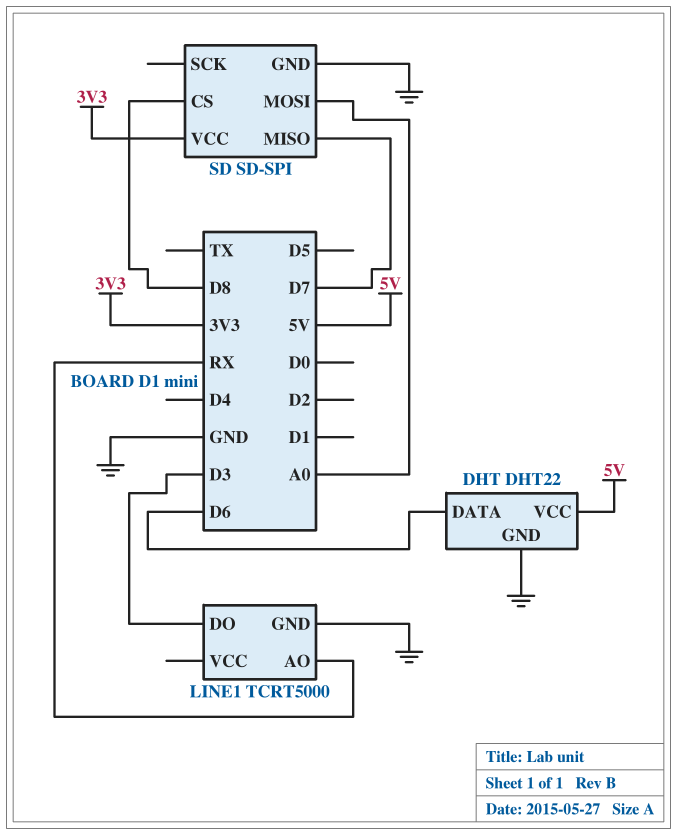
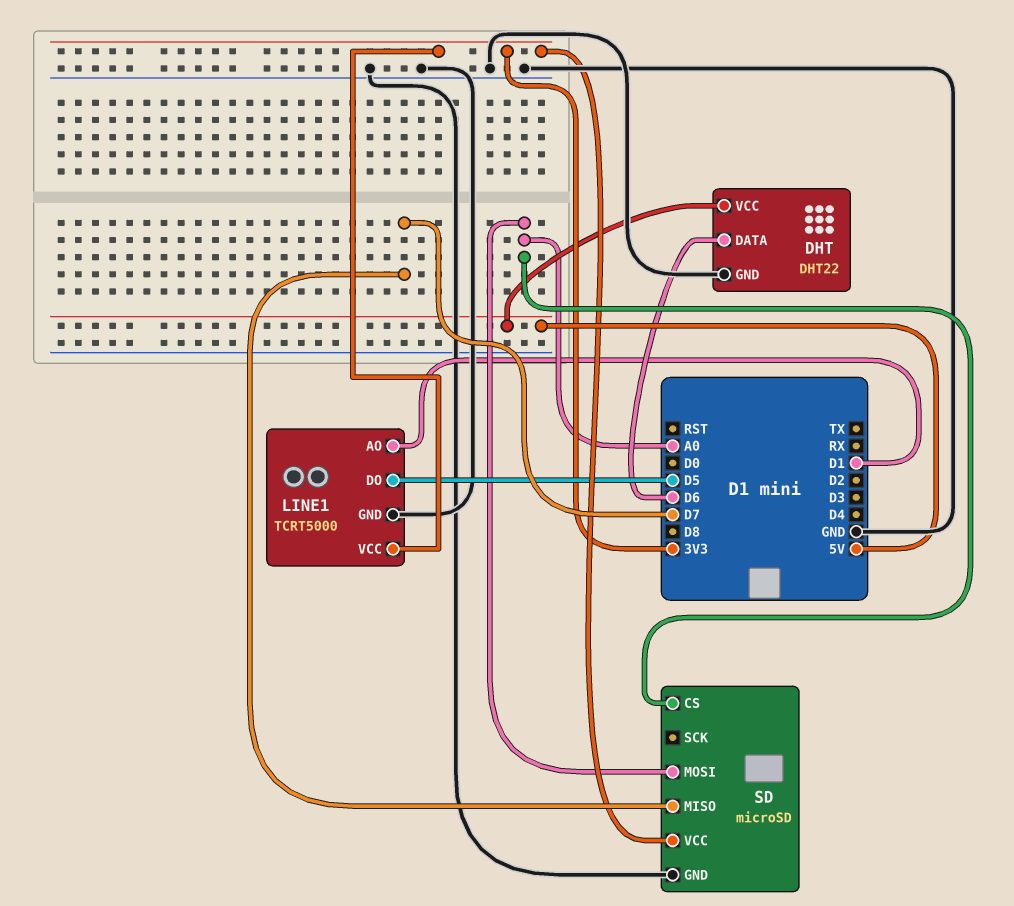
LINE1 pin AO: RX -> D1
LINE1 pin DO: D3 -> D5
LINE1 pin VCC: none -> 3V3
SD: SD-SPI -> microSD
SD pin CS: D8 -> A0

